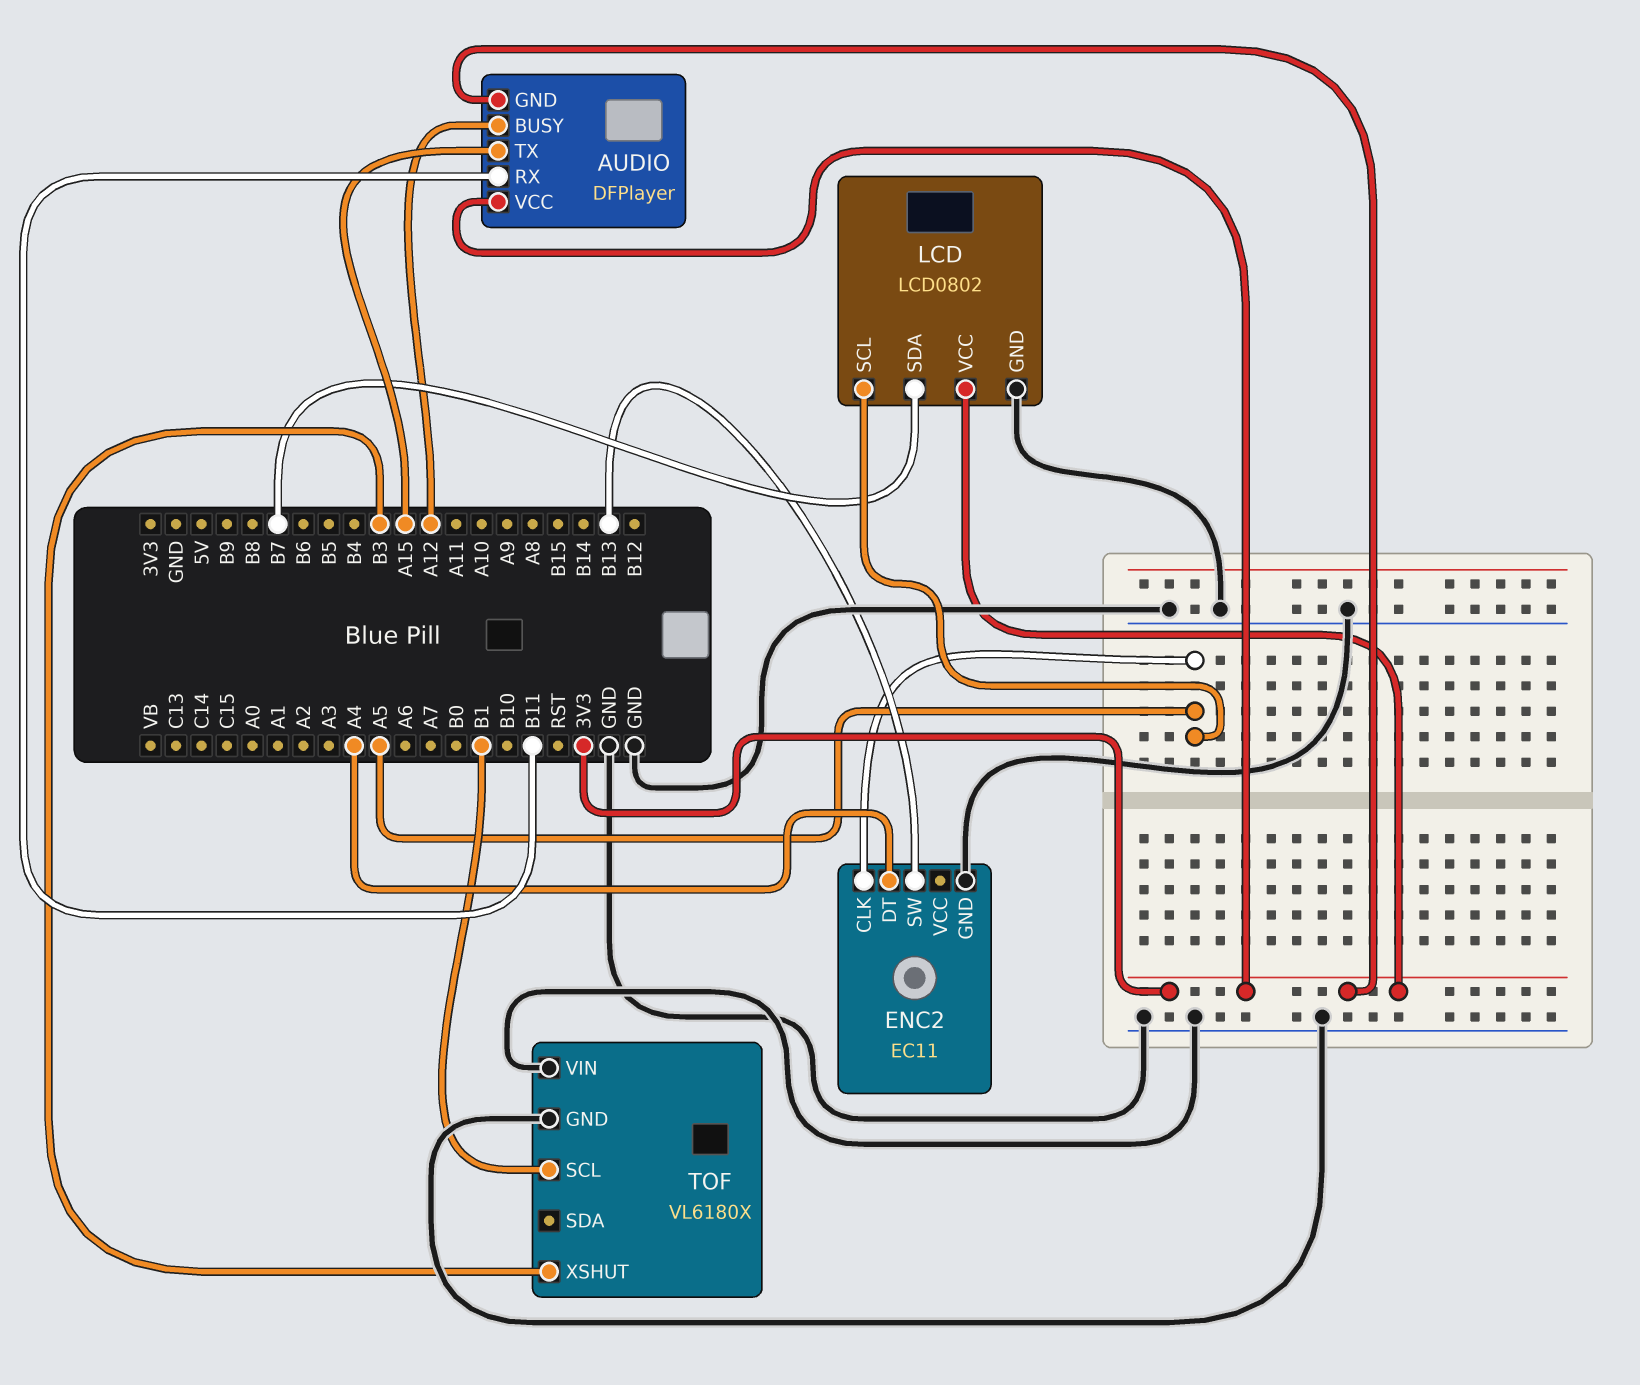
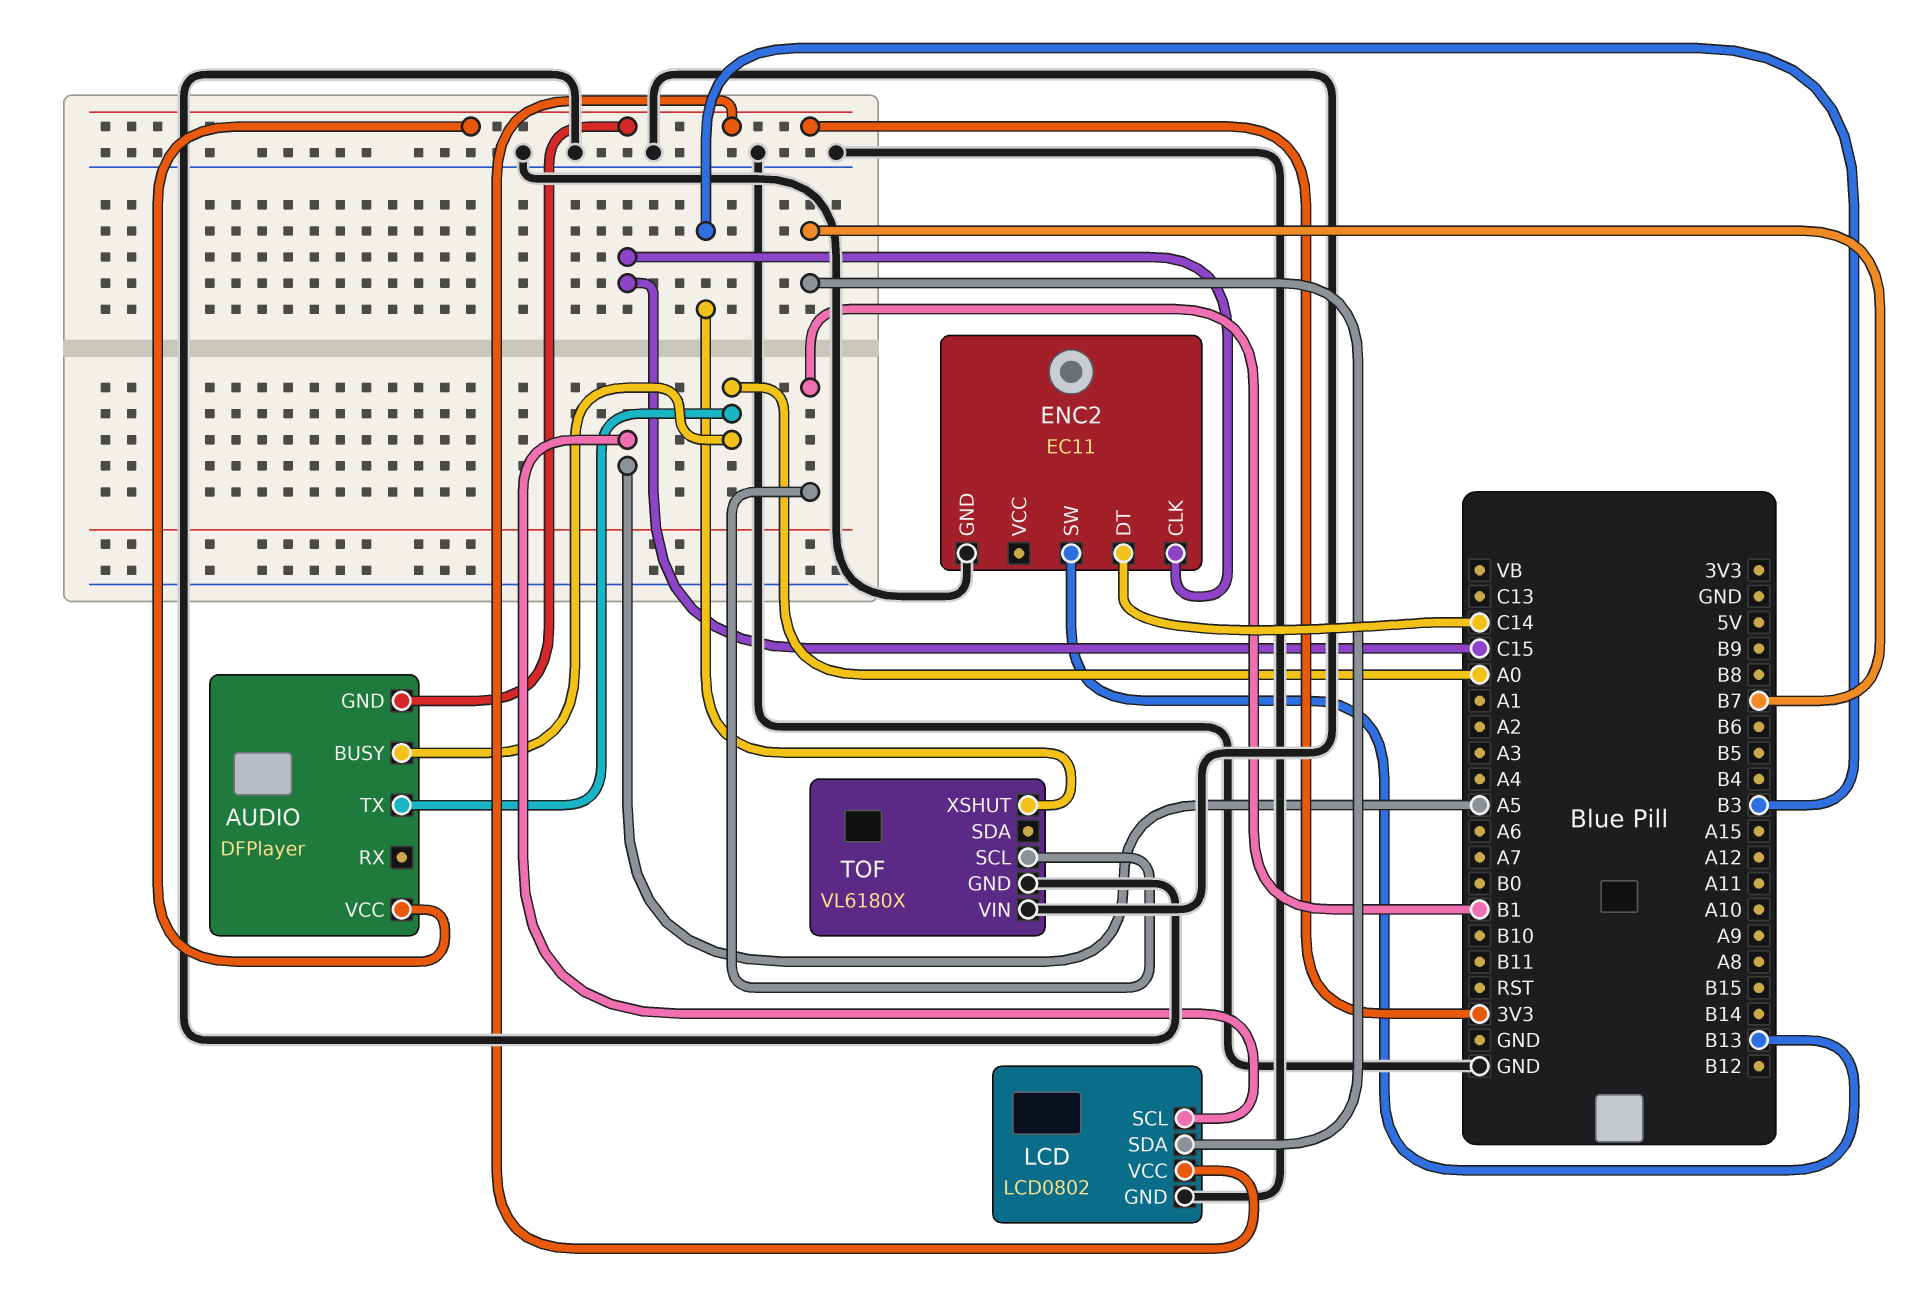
AUDIO pin BUSY: A12 -> A0
AUDIO pin RX: B11 -> none
AUDIO pin TX: A15 -> A0
ENC2 pin CLK: A5 -> C15
ENC2 pin DT: A4 -> C14

